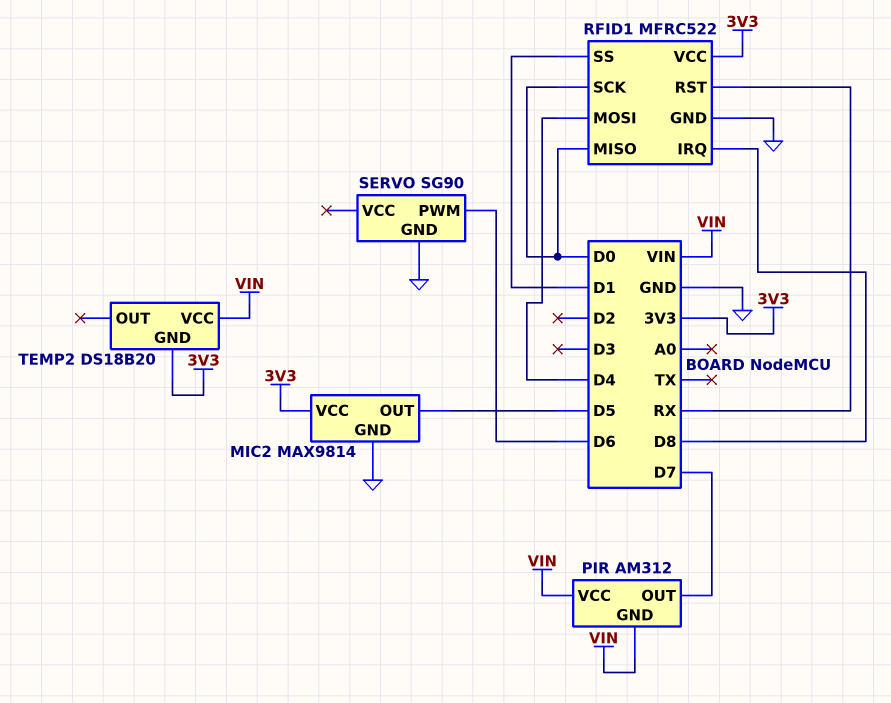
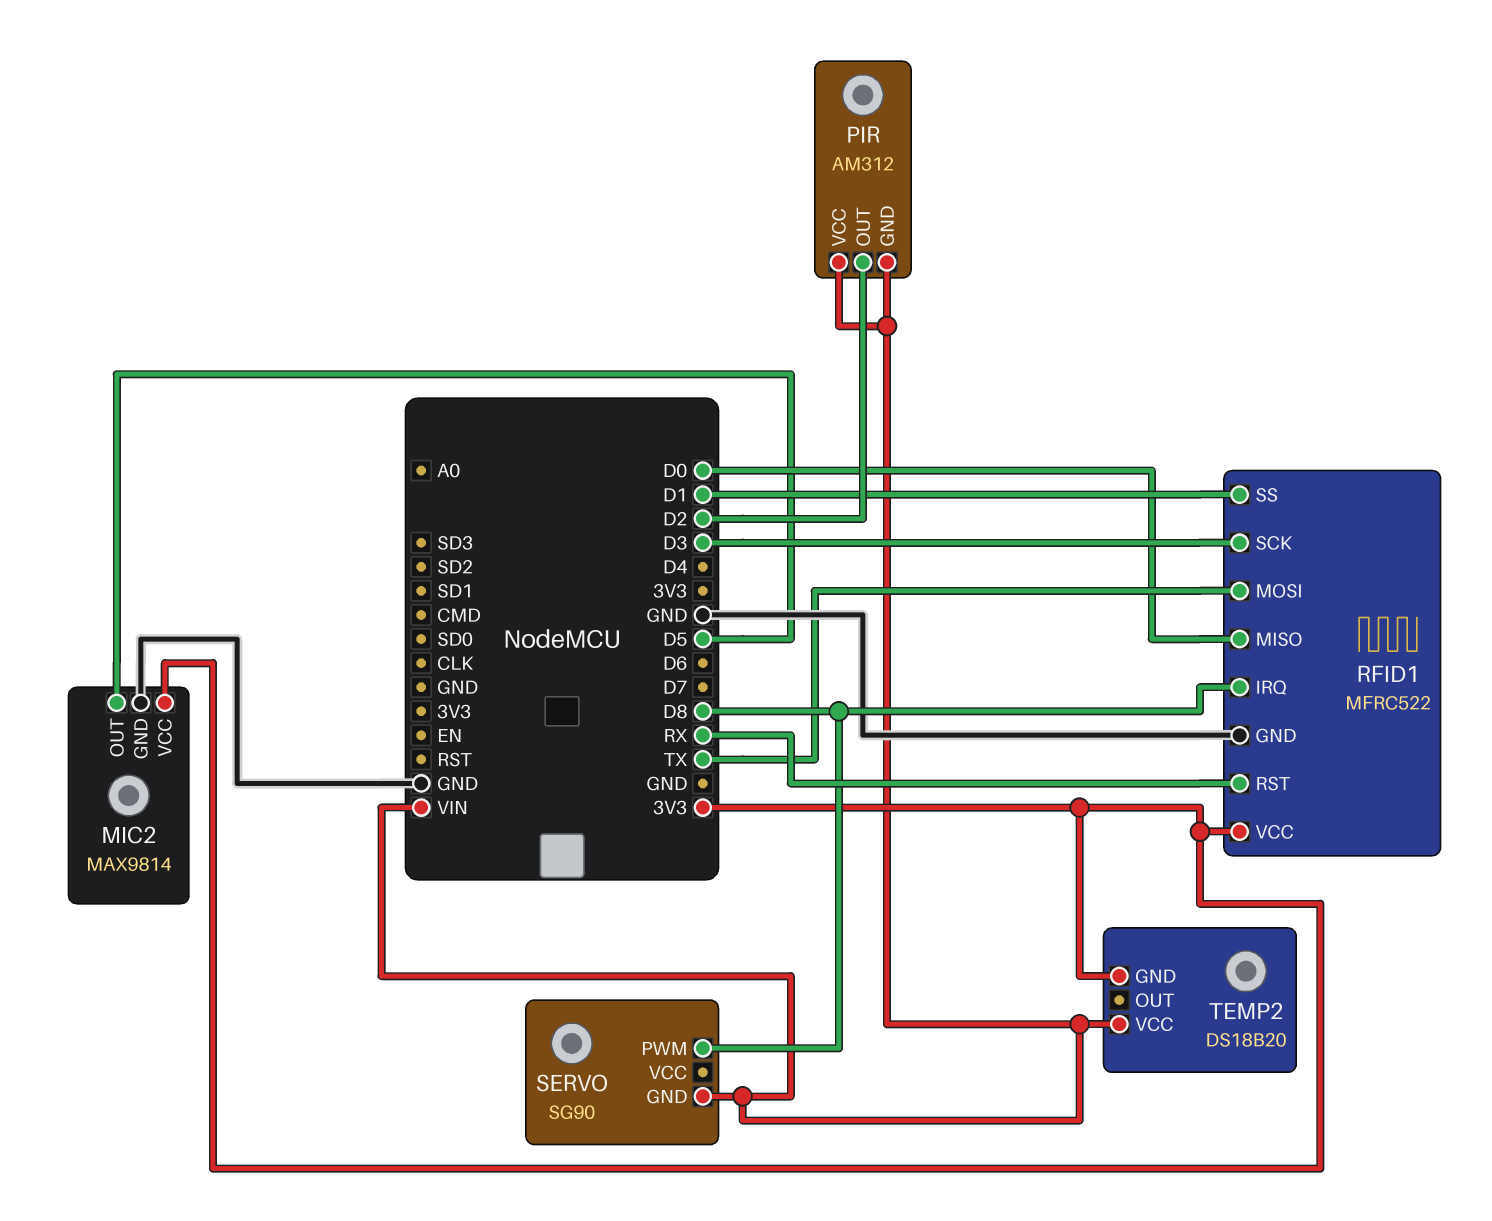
PIR pin OUT: D7 -> D2
RFID1 pin MOSI: D4 -> TX
RFID1 pin SCK: D0 -> D3
SERVO pin GND: GND -> VIN
SERVO pin PWM: D6 -> D8

